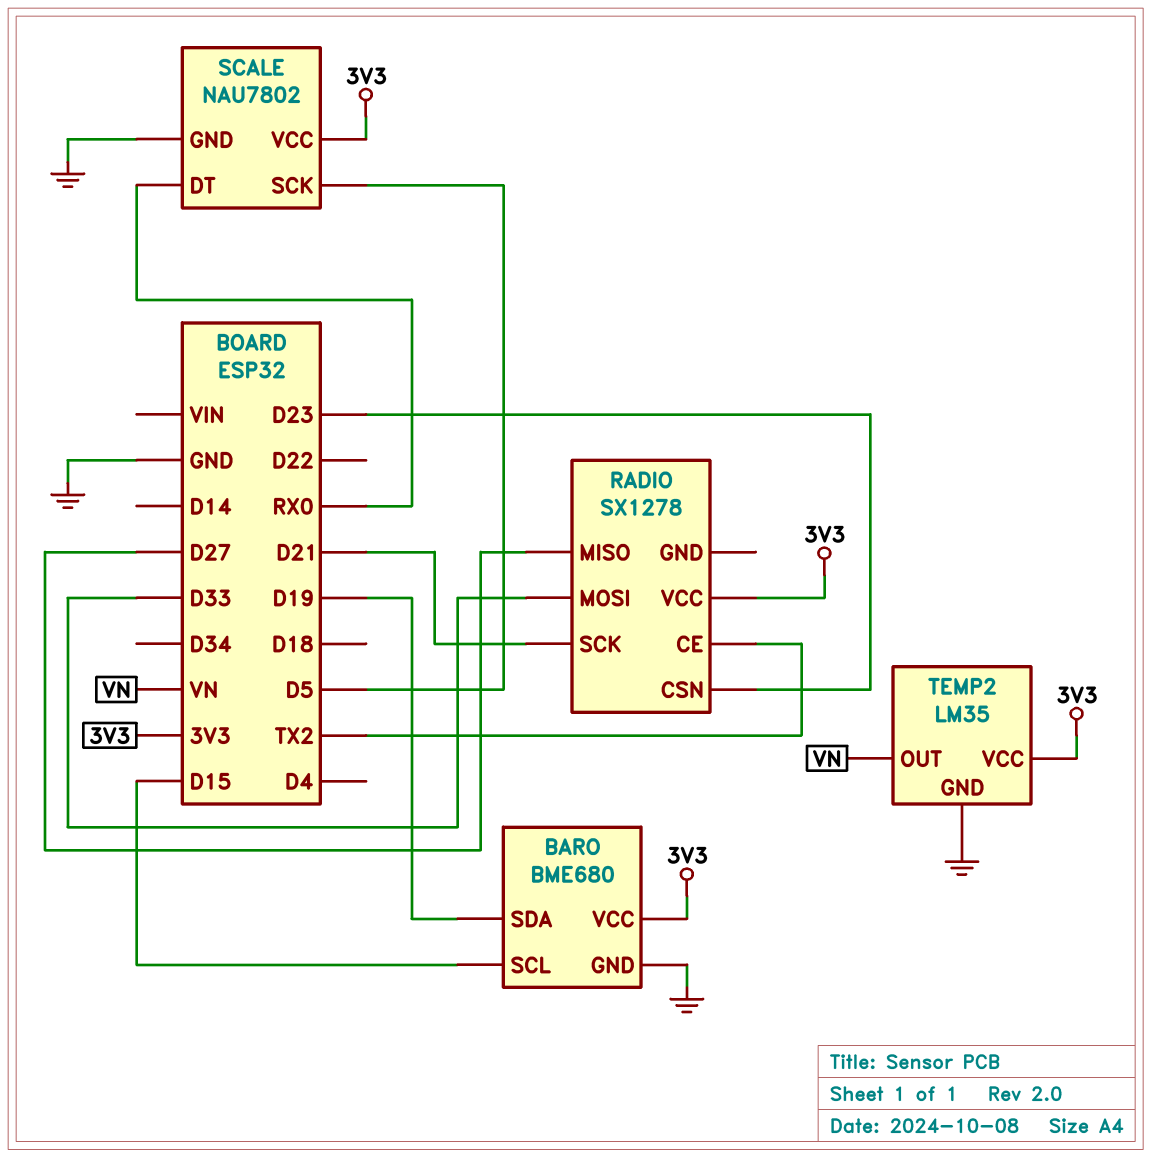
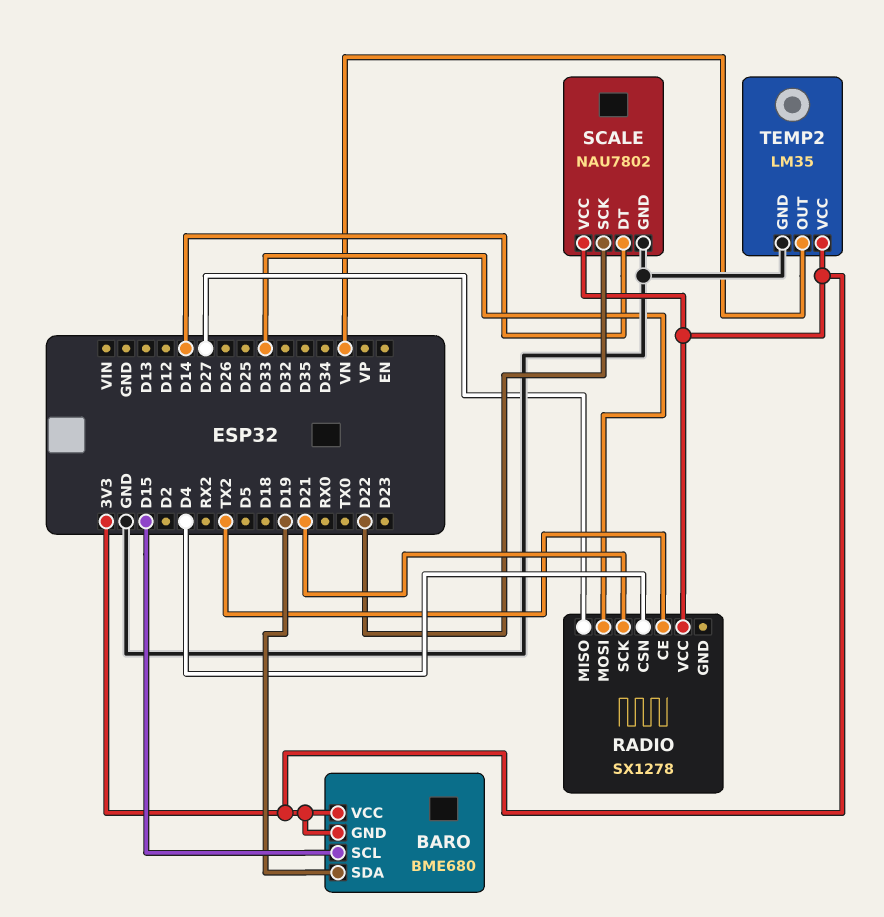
BARO pin GND: GND -> 3V3
RADIO pin CSN: D23 -> D4
SCALE pin DT: RX0 -> D14
SCALE pin SCK: D5 -> D22

